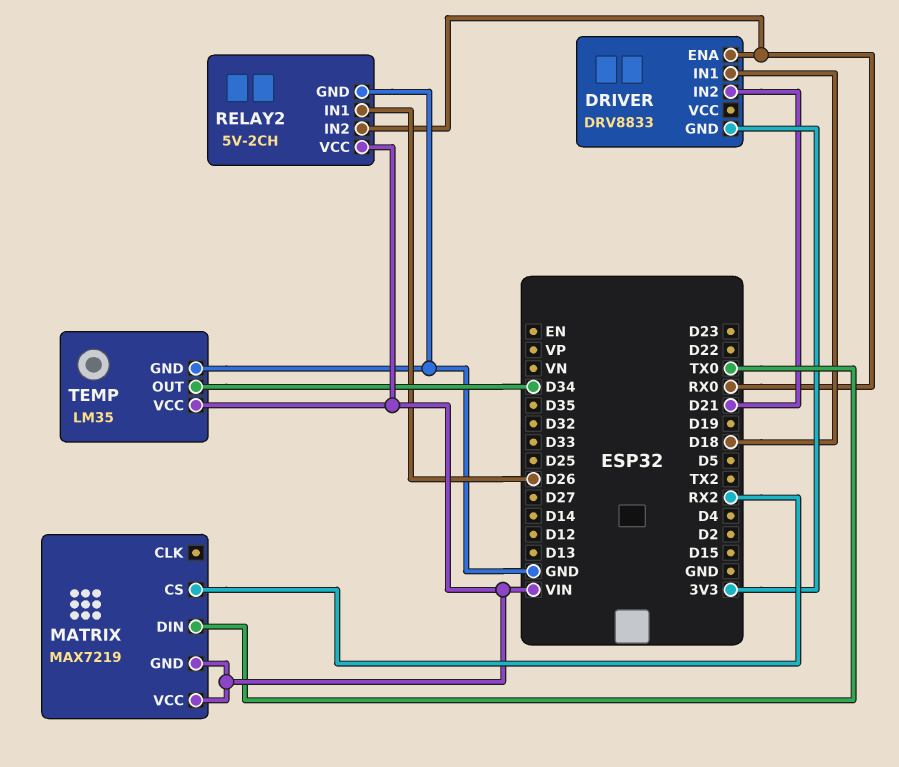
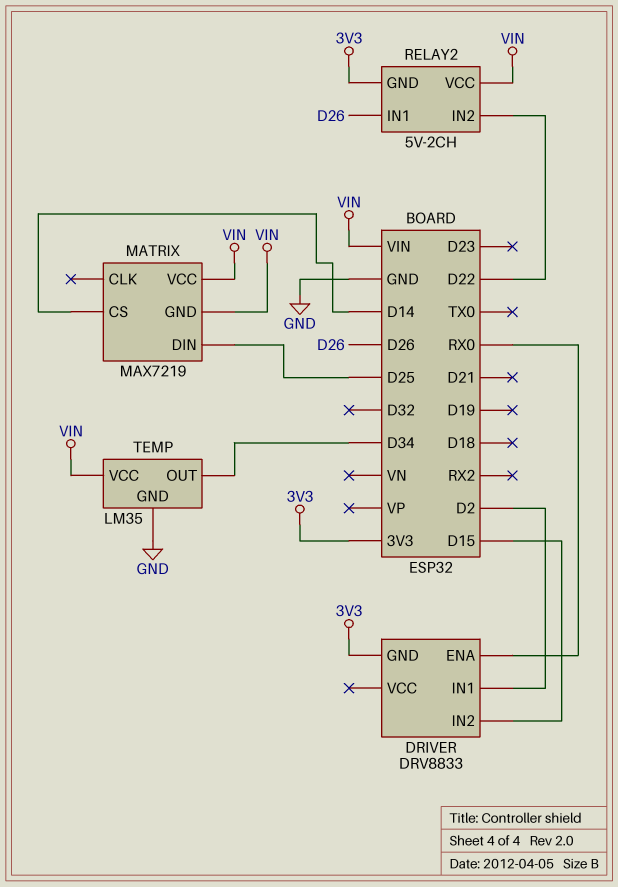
DRIVER pin IN1: D18 -> D2
DRIVER pin IN2: D21 -> D15
MATRIX pin CS: RX2 -> D14
MATRIX pin DIN: TX0 -> D25
RELAY2 pin GND: GND -> 3V3
RELAY2 pin IN2: RX0 -> D22

